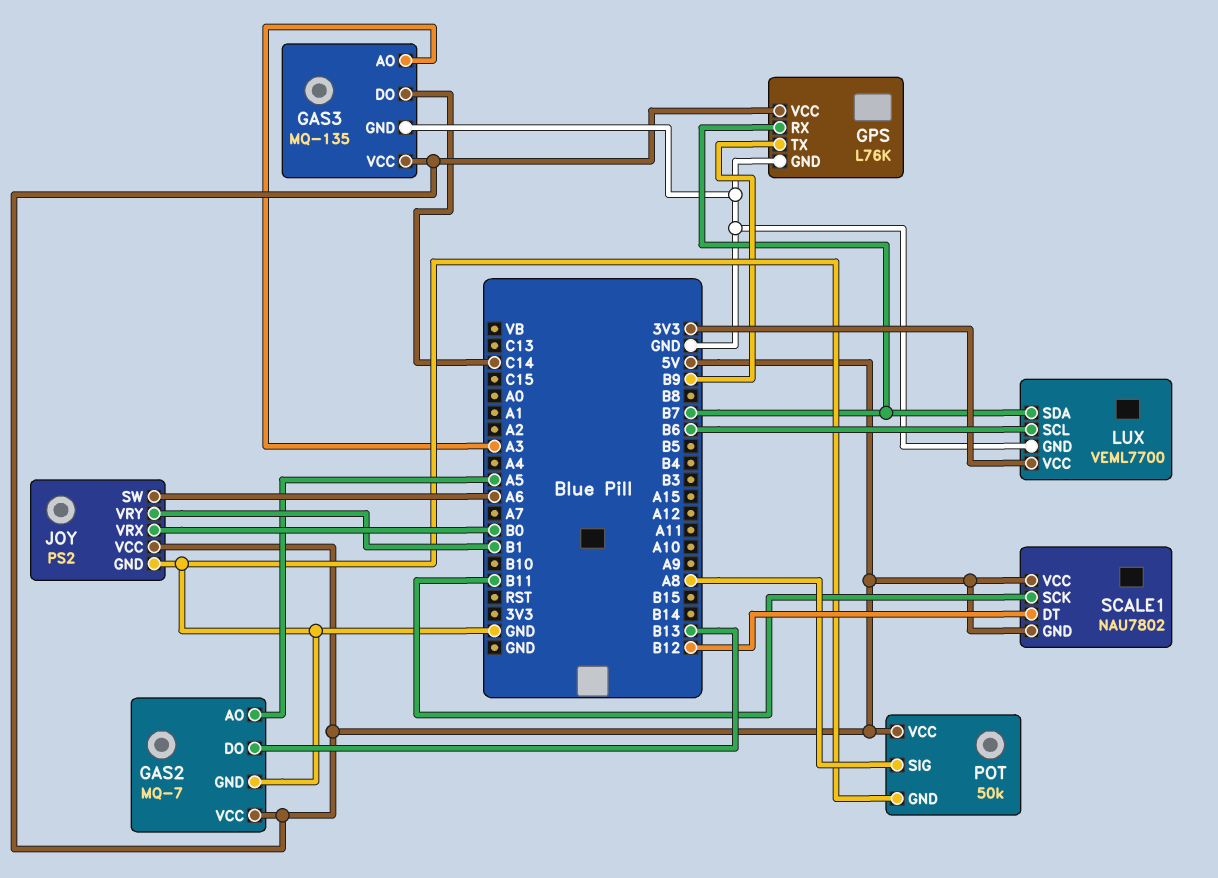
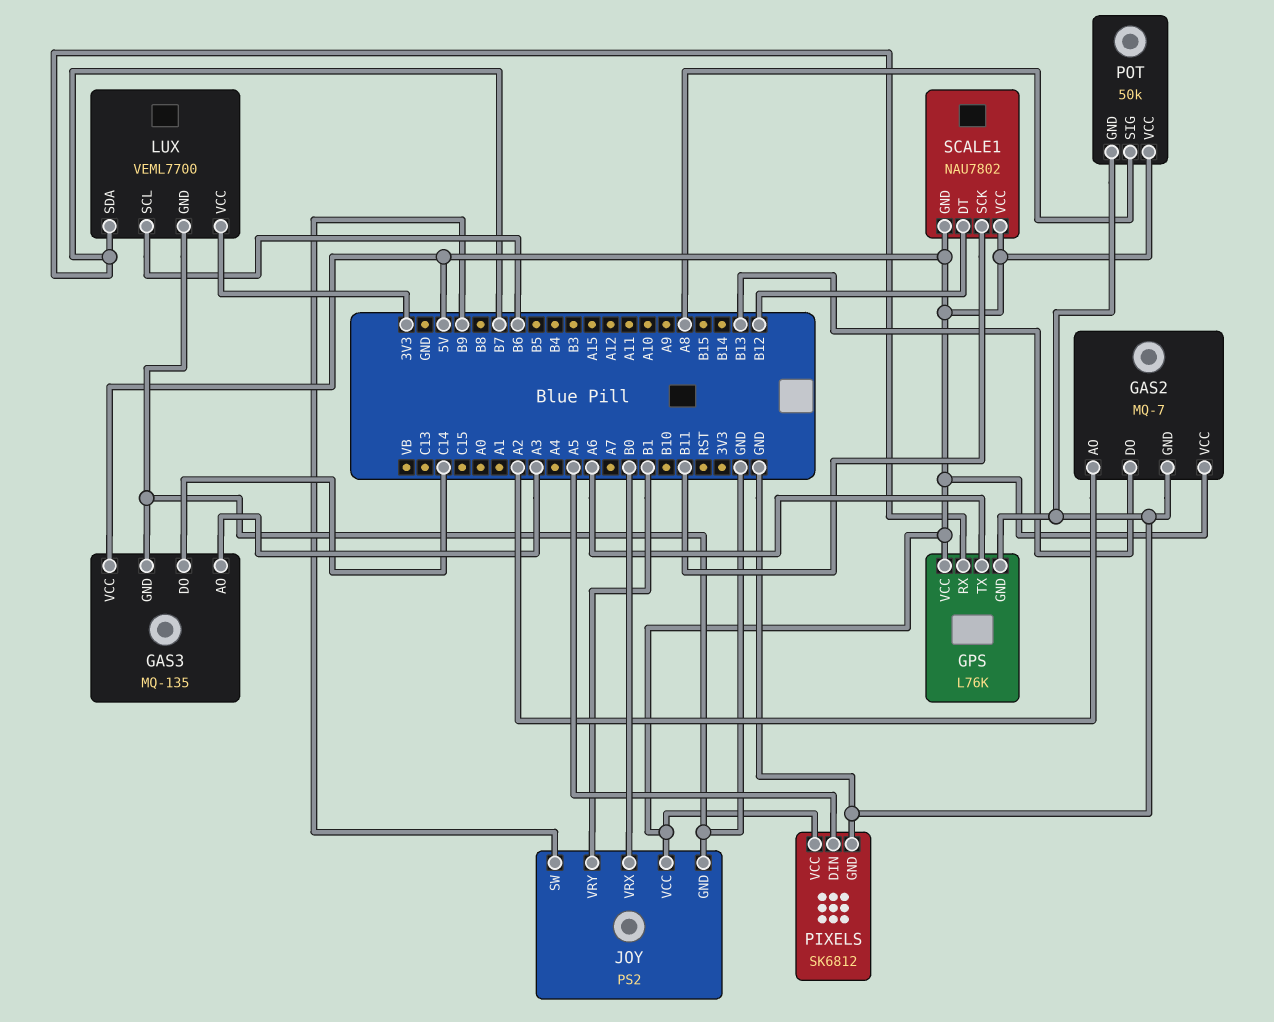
GAS2 pin AO: A5 -> A2
GPS pin TX: B9 -> A6
JOY pin SW: A6 -> B9
PIXELS: none -> SK6812
PIXELS pin DIN: none -> A5
PIXELS pin GND: none -> GND
PIXELS pin VCC: none -> 5V

